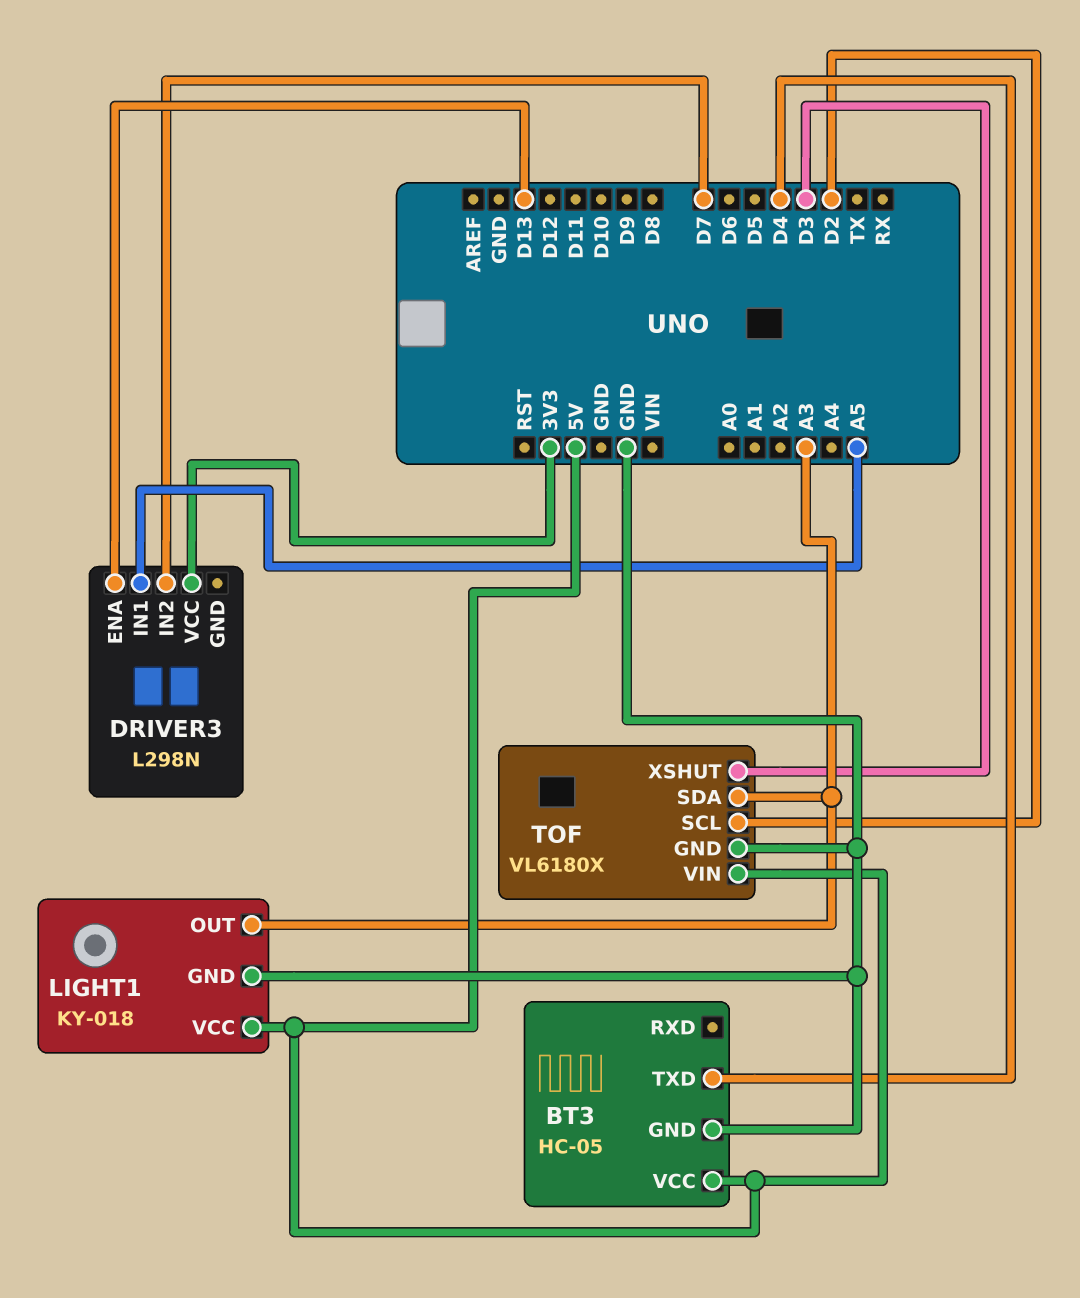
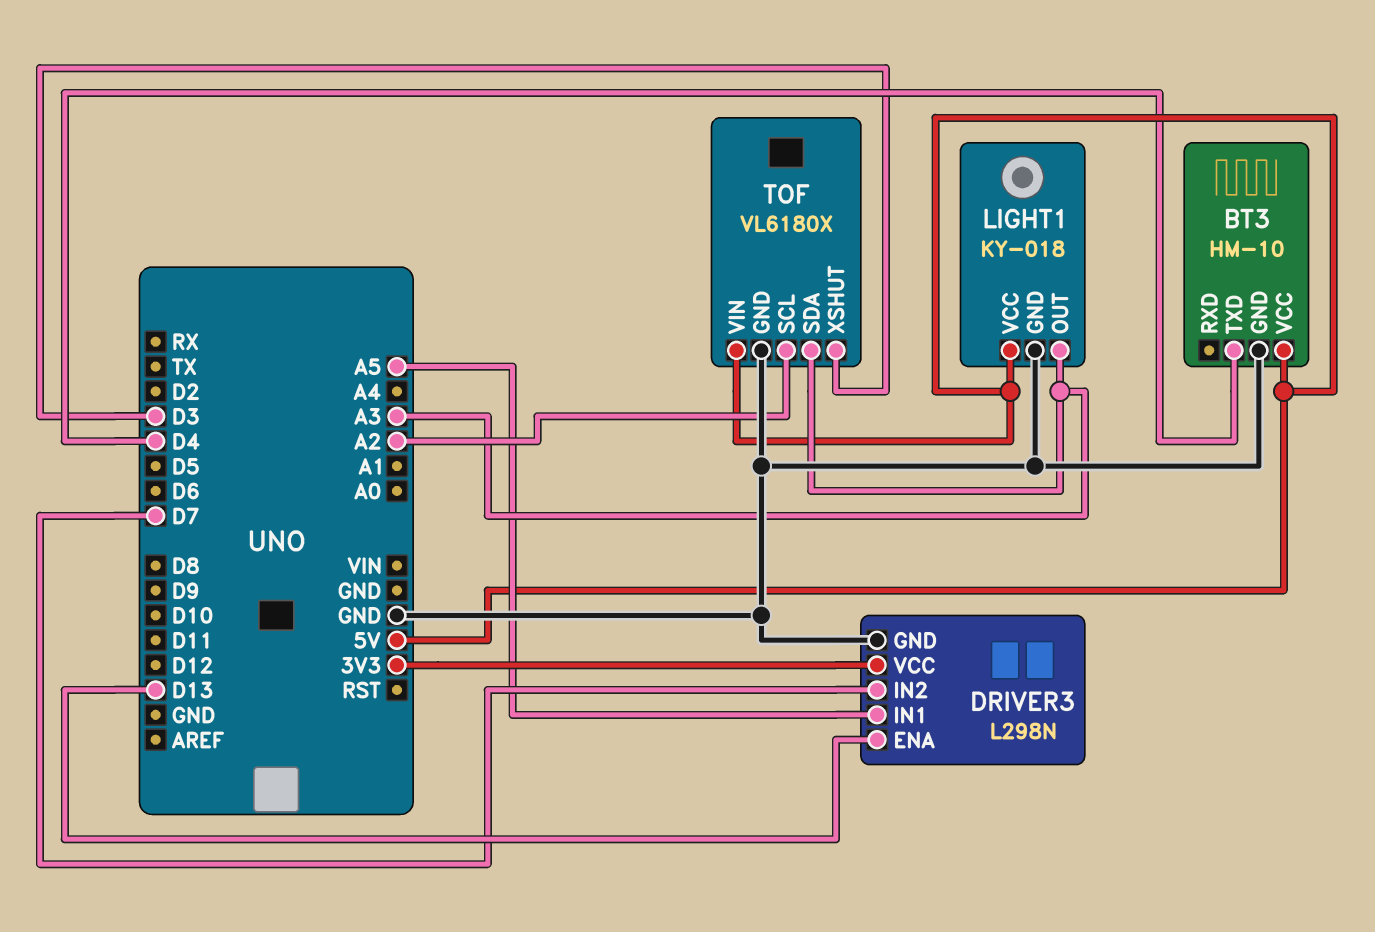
BT3: HC-05 -> HM-10
DRIVER3 pin GND: none -> GND
TOF pin SCL: D2 -> A2

